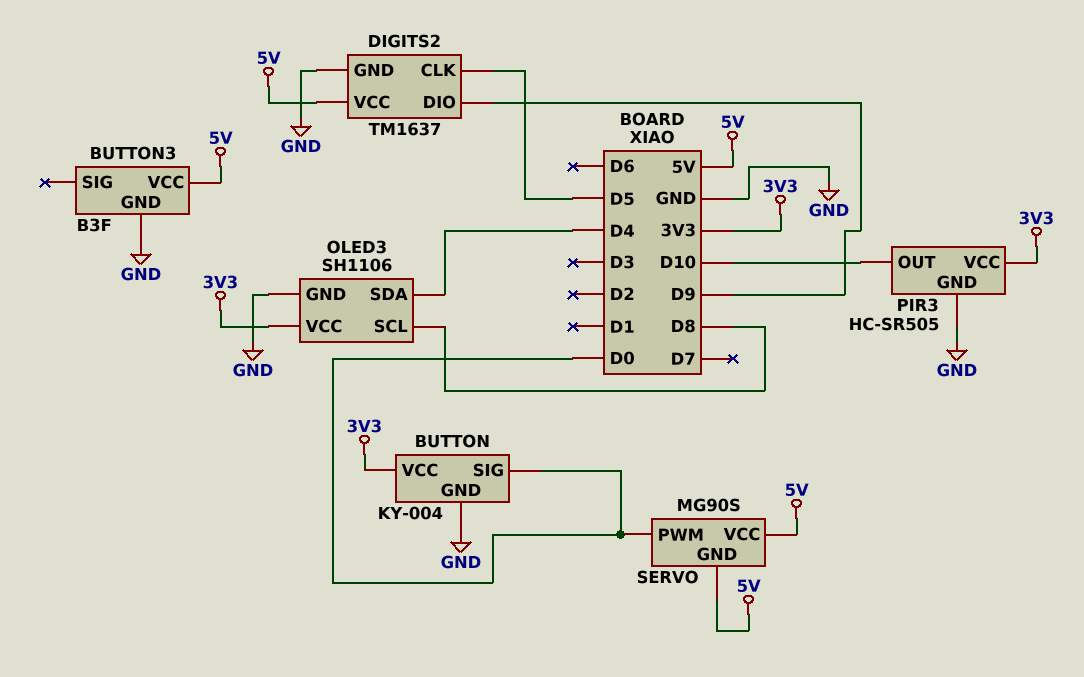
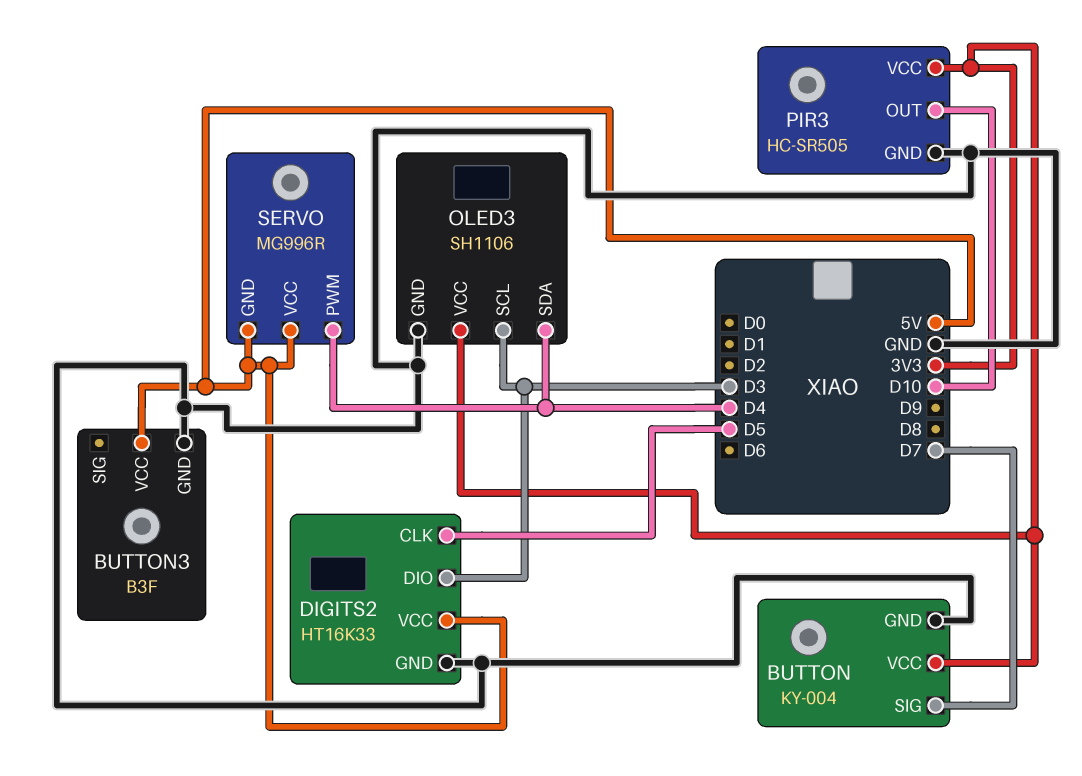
BUTTON pin SIG: D0 -> D7
DIGITS2: TM1637 -> HT16K33
DIGITS2 pin DIO: D9 -> D3
OLED3 pin SCL: D8 -> D3
SERVO: MG90S -> MG996R
SERVO pin PWM: D0 -> D4

